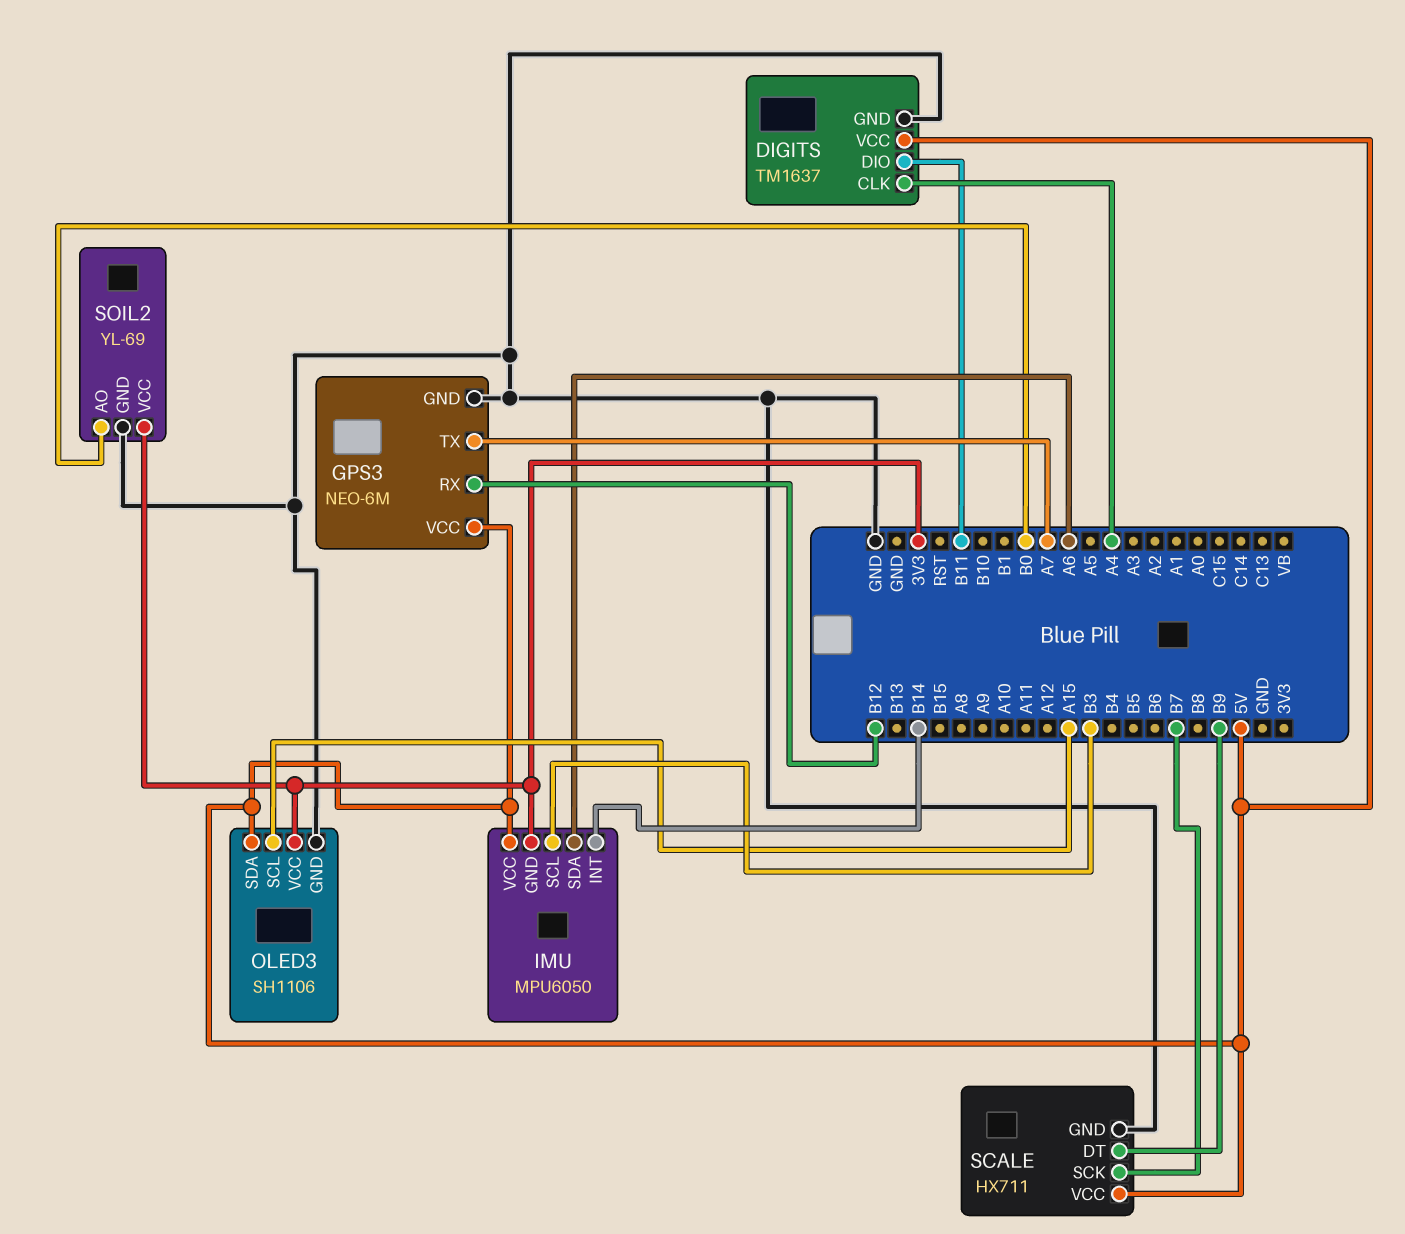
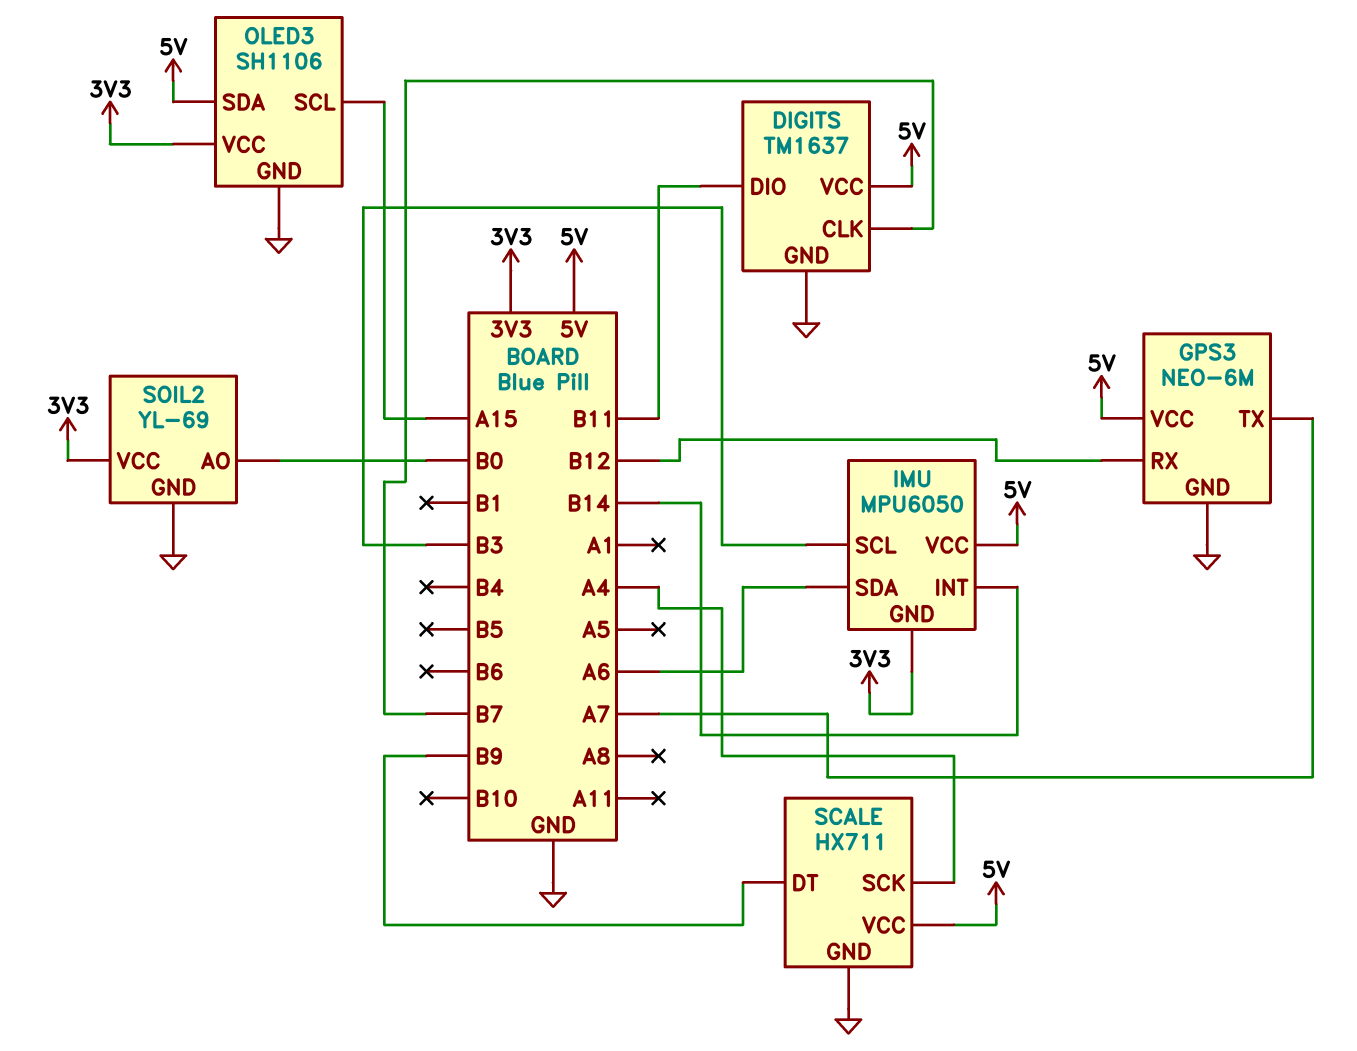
DIGITS pin CLK: A4 -> B7
SCALE pin SCK: B7 -> A4

